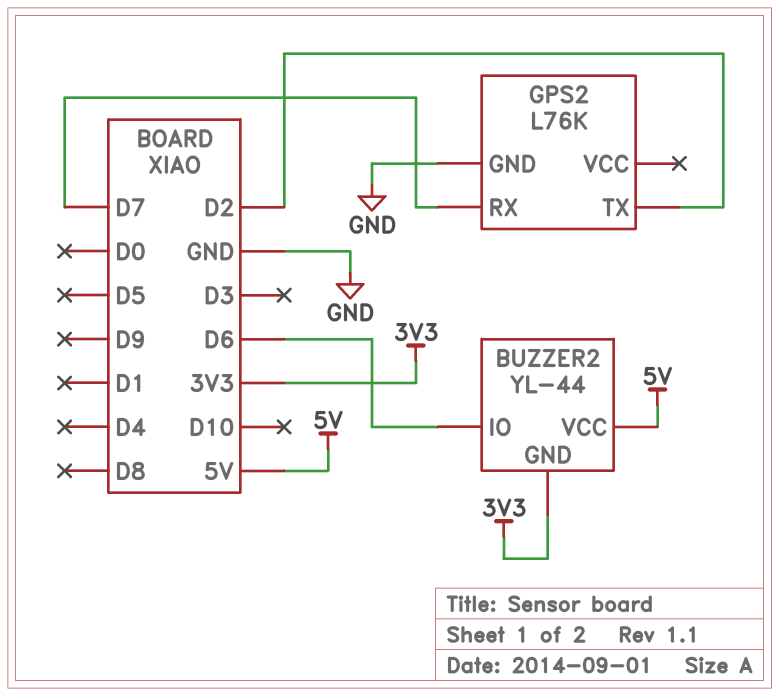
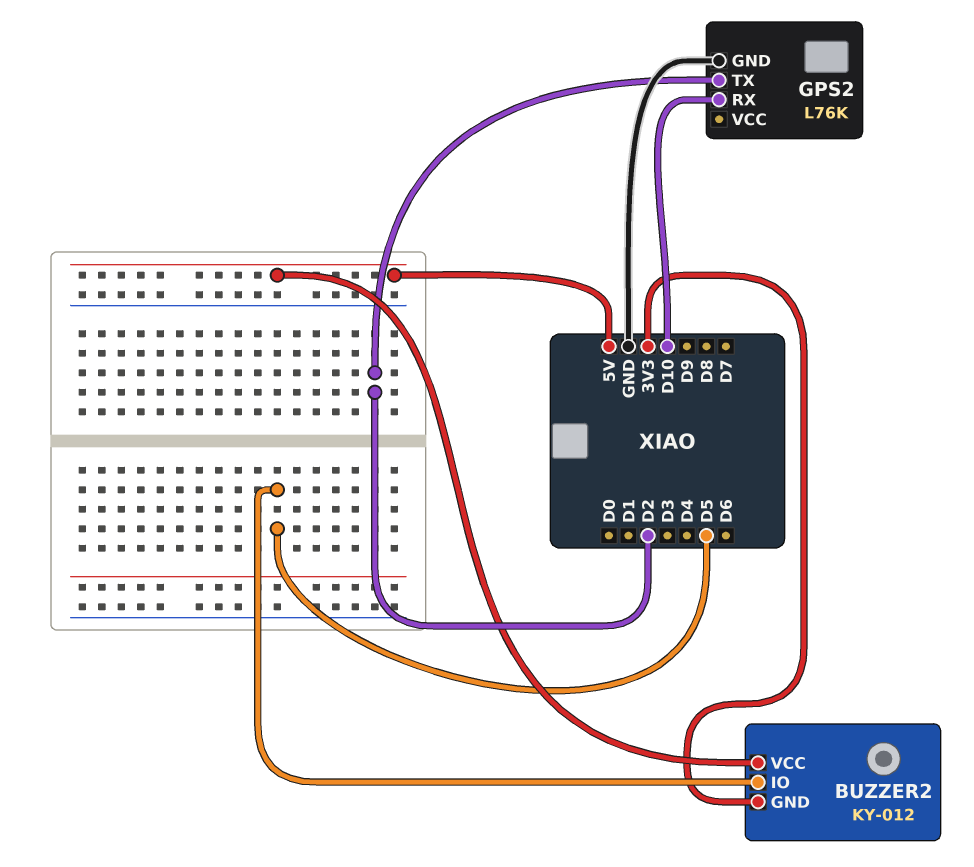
BUZZER2: YL-44 -> KY-012
BUZZER2 pin IO: D6 -> D5
GPS2 pin RX: D7 -> D10

